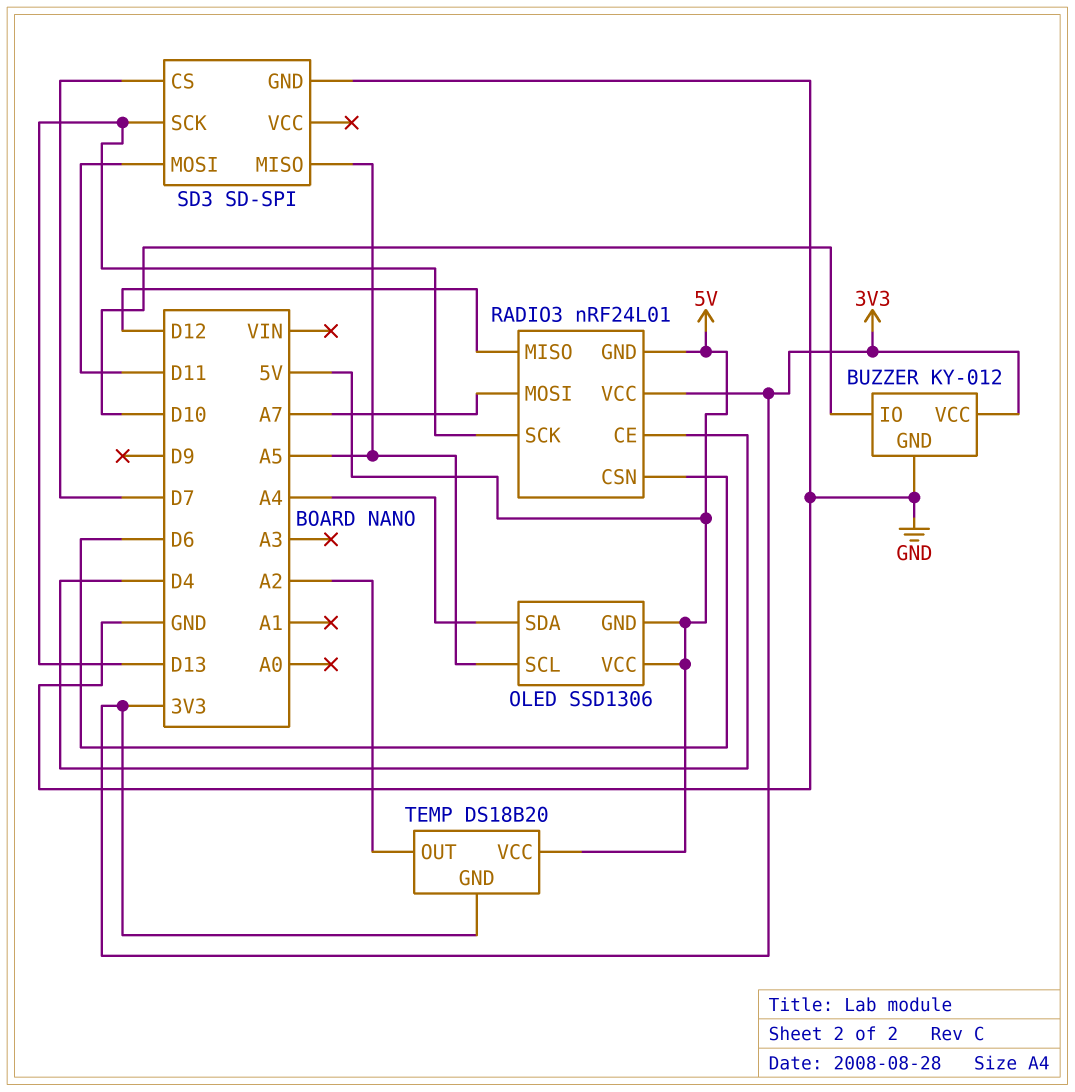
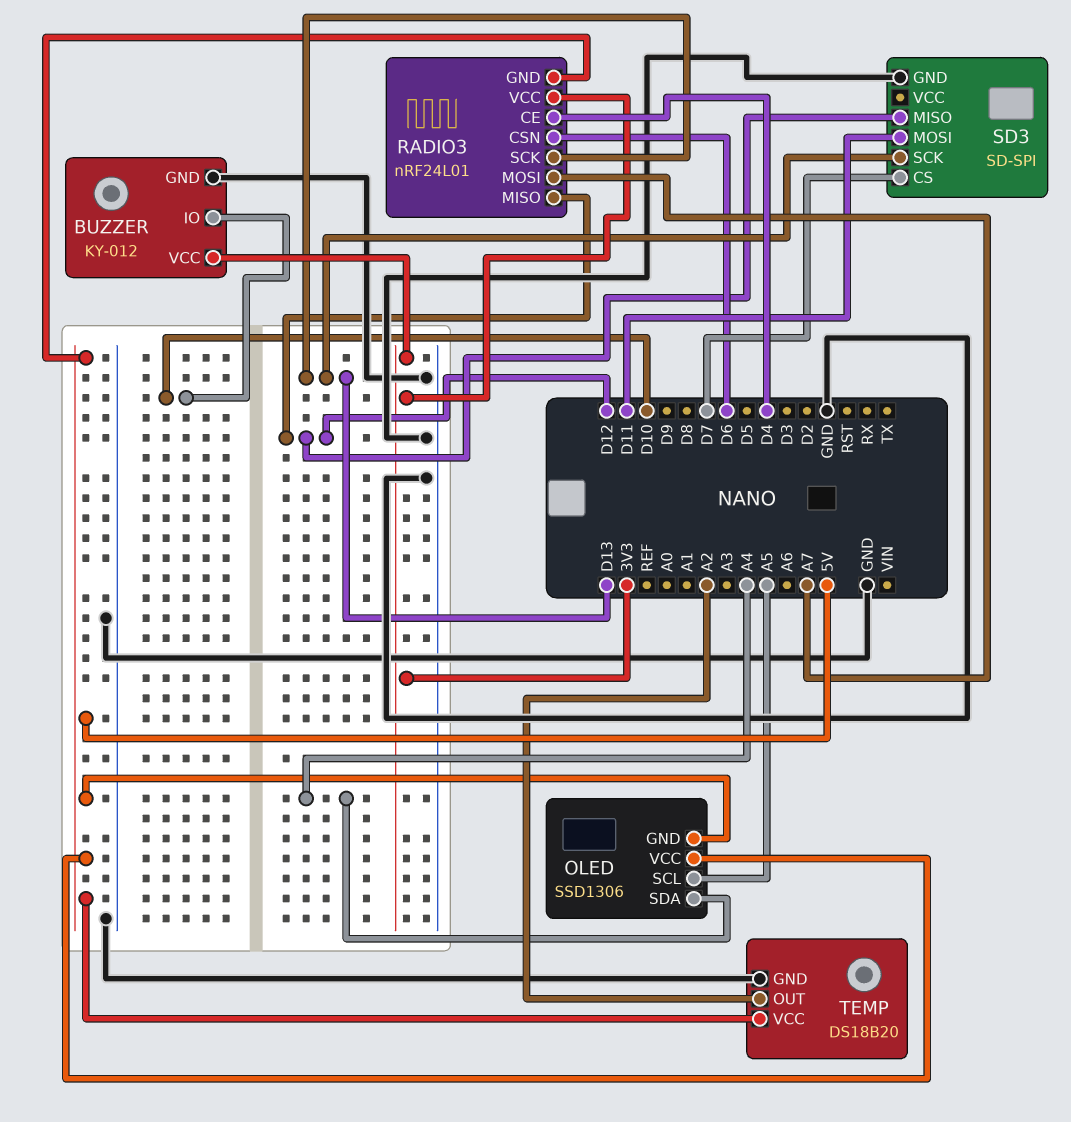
SD3 pin MISO: A5 -> D12
TEMP pin GND: 3V3 -> GND

